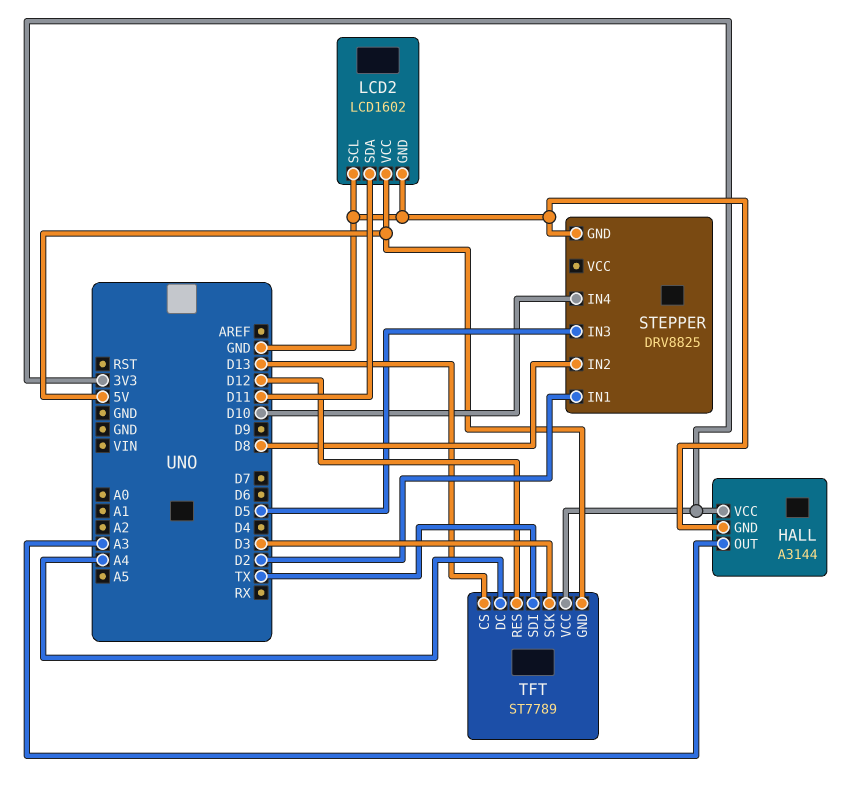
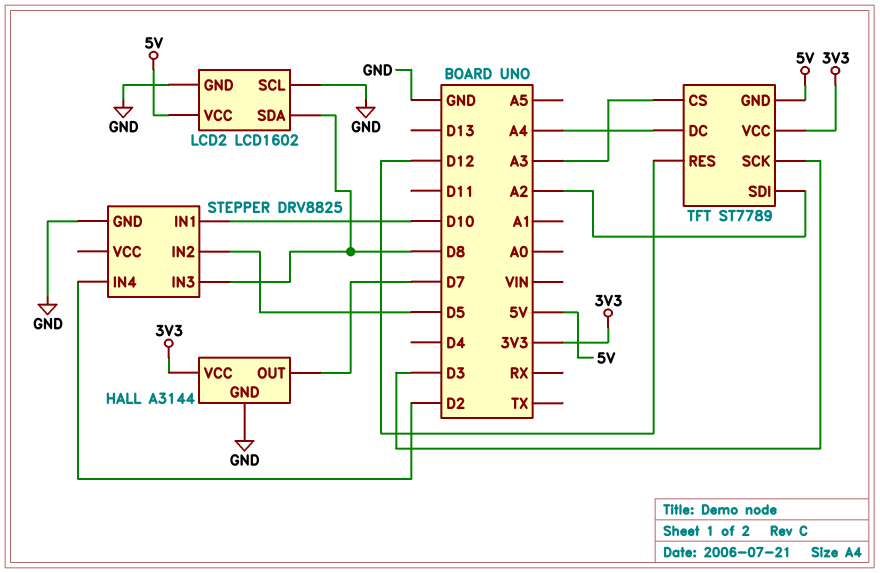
HALL pin OUT: A3 -> D7
LCD2 pin SDA: D11 -> D8
STEPPER pin IN1: D2 -> D10
STEPPER pin IN2: D8 -> D5
STEPPER pin IN3: D5 -> D8
STEPPER pin IN4: D10 -> D2
TFT pin CS: D13 -> A3
TFT pin SDI: TX -> A2

